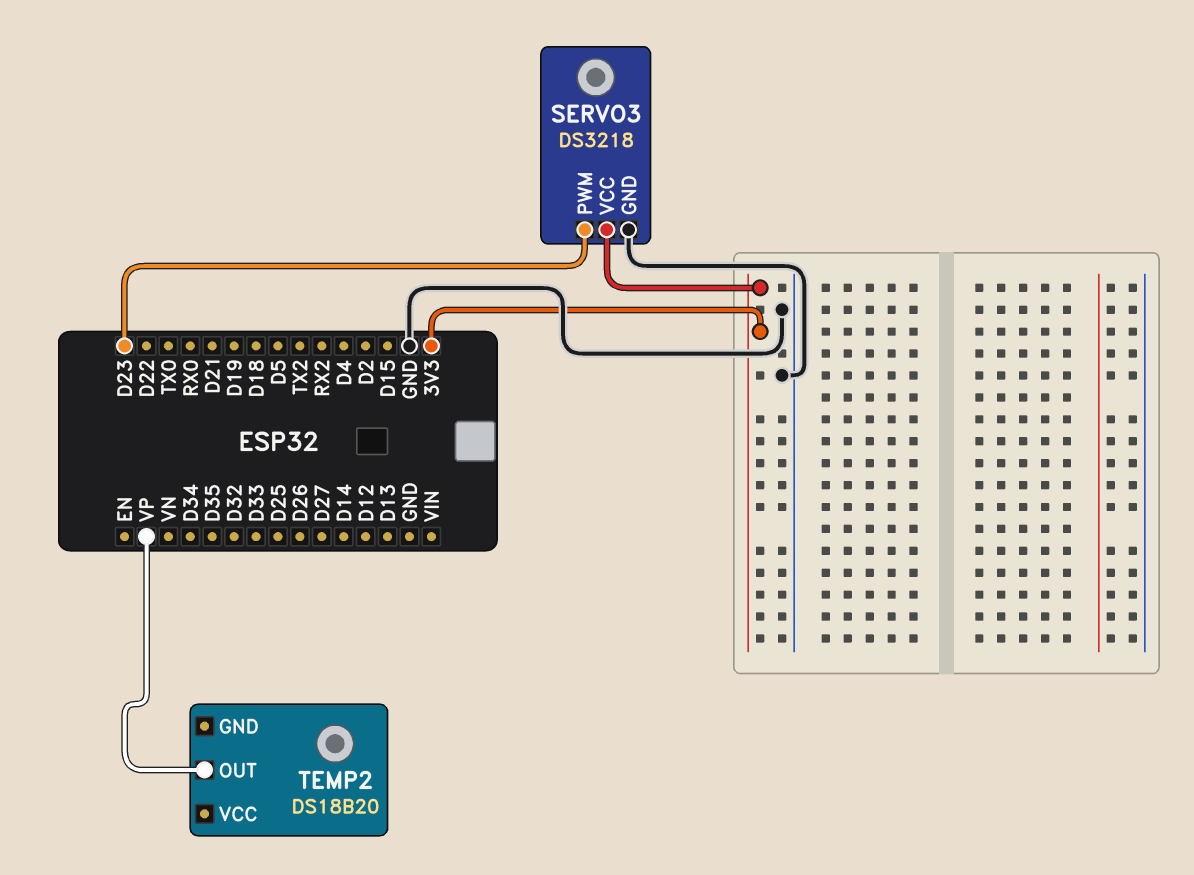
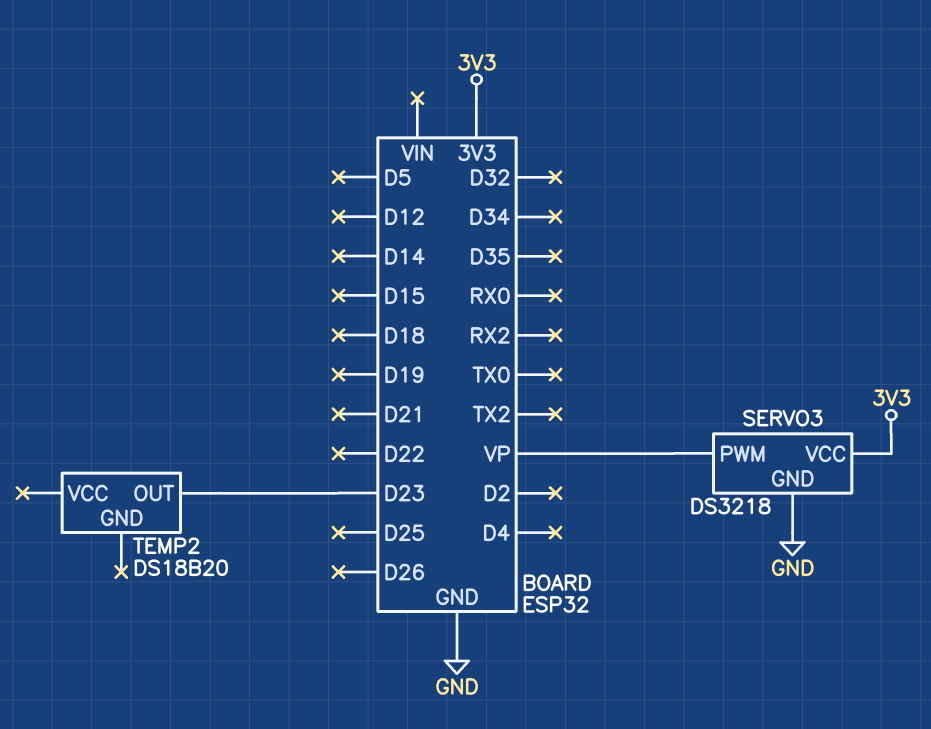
SERVO3 pin PWM: D23 -> VP
TEMP2 pin OUT: VP -> D23

